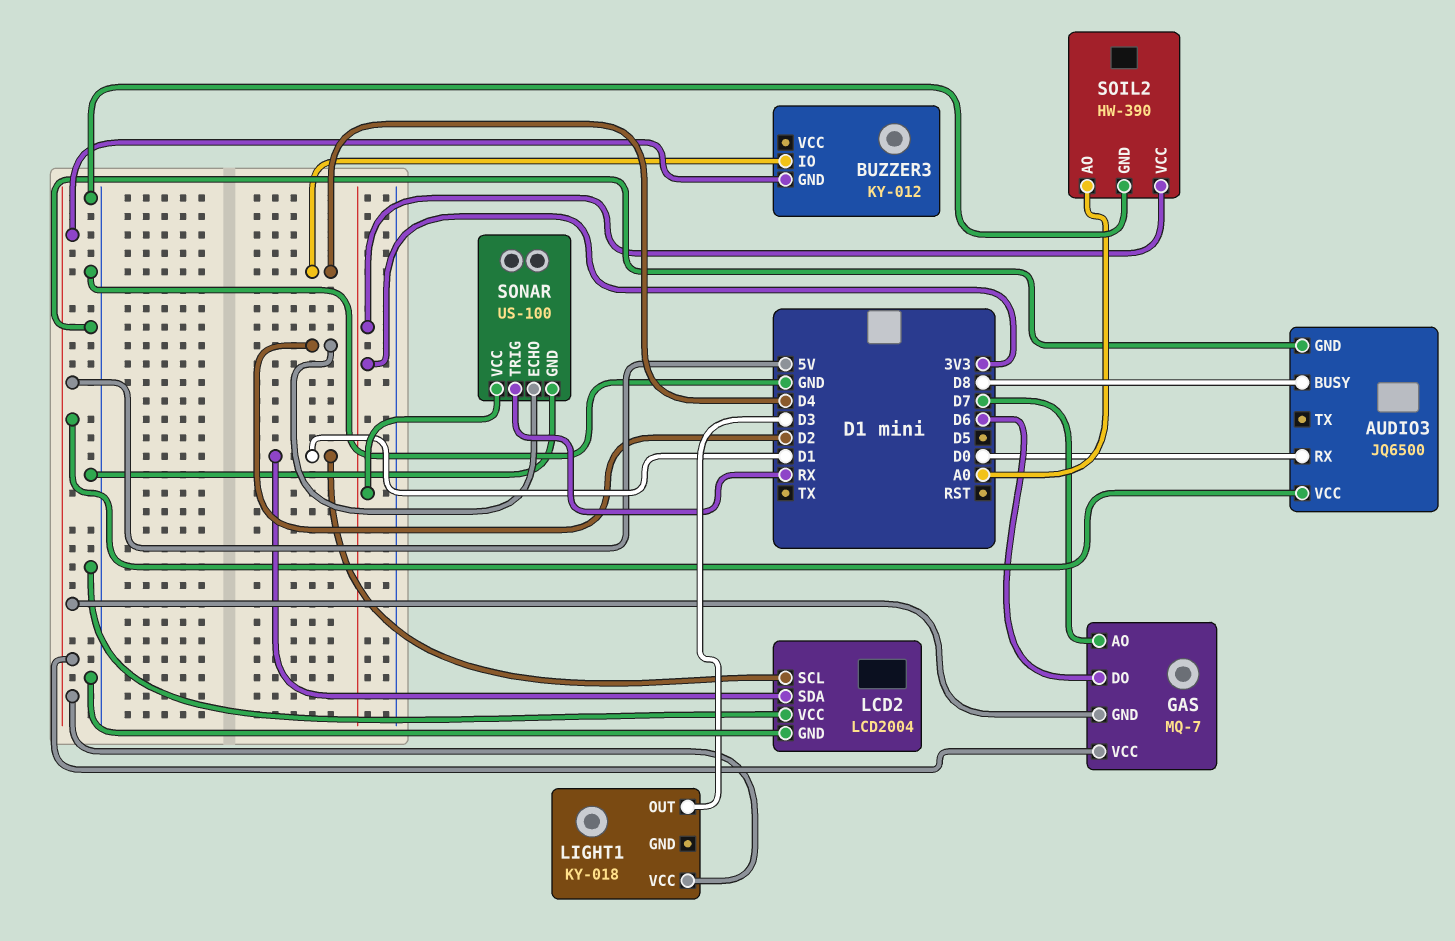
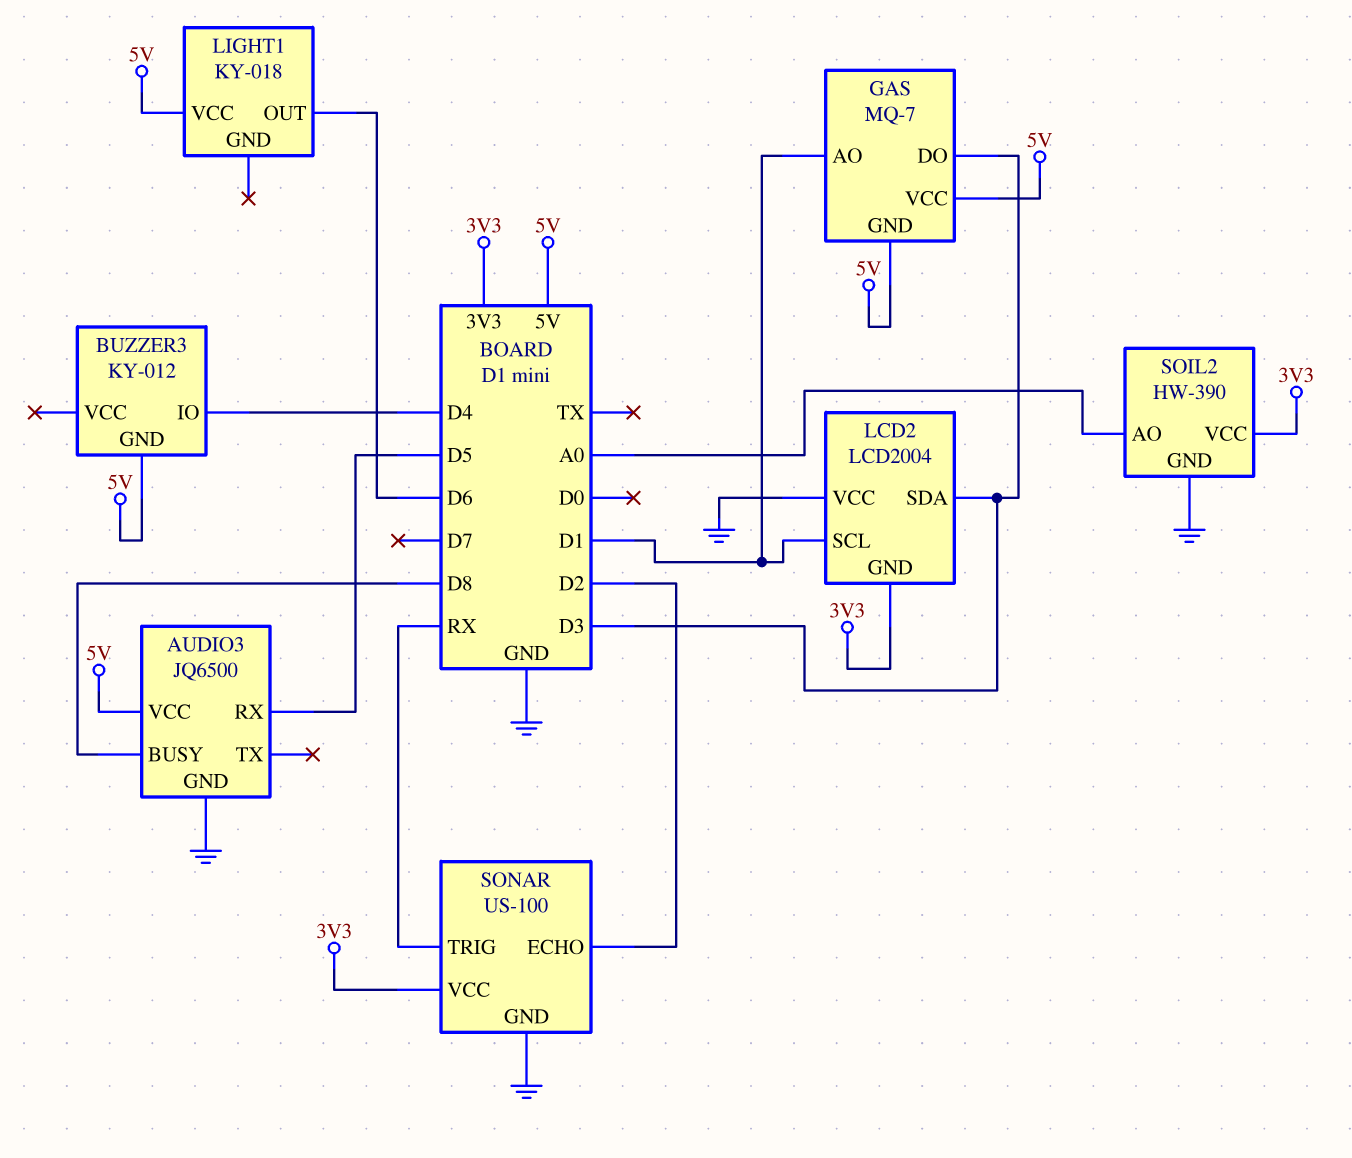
AUDIO3 pin RX: D0 -> D5
GAS pin AO: D7 -> D1
GAS pin DO: D6 -> D3
LCD2 pin GND: GND -> 3V3
LCD2 pin SDA: D1 -> D3
LIGHT1 pin OUT: D3 -> D6

